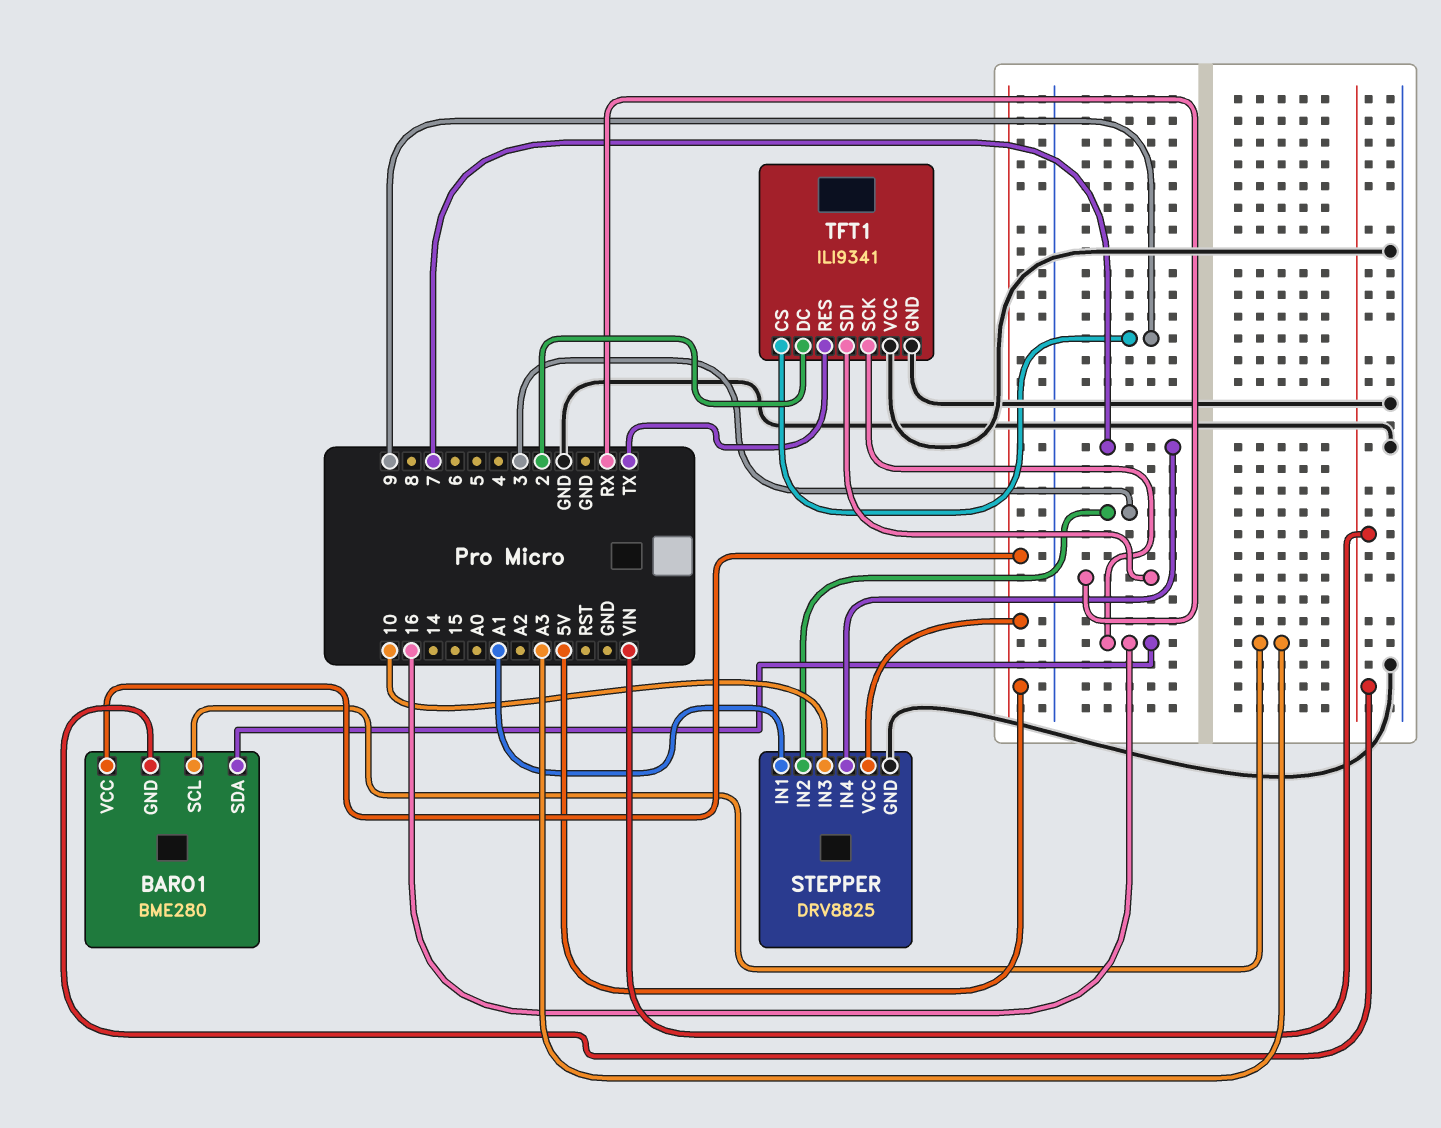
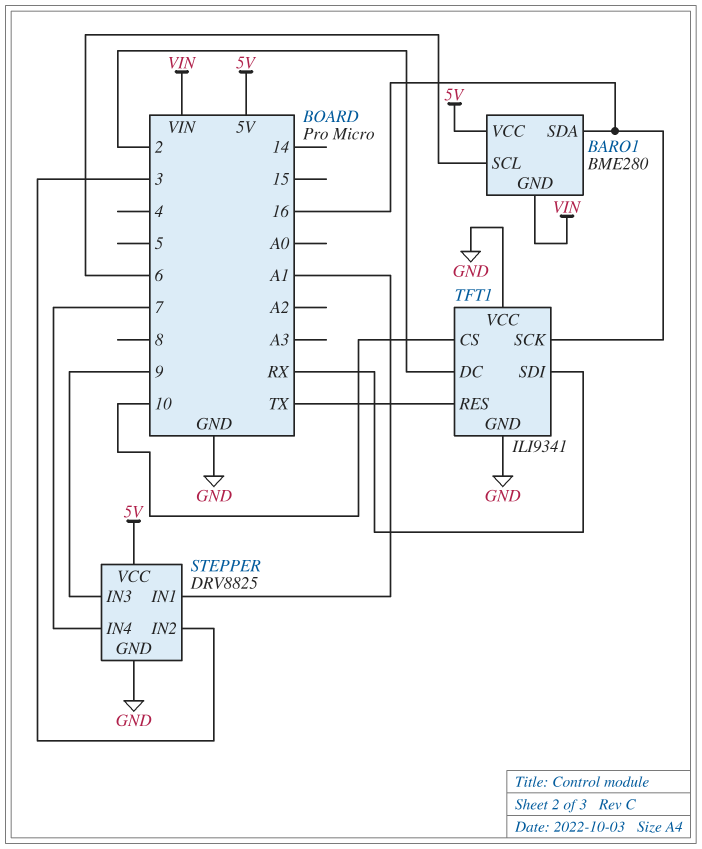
BARO1 pin SCL: A3 -> 6
STEPPER pin IN3: 10 -> 9
TFT1 pin CS: 9 -> 10

